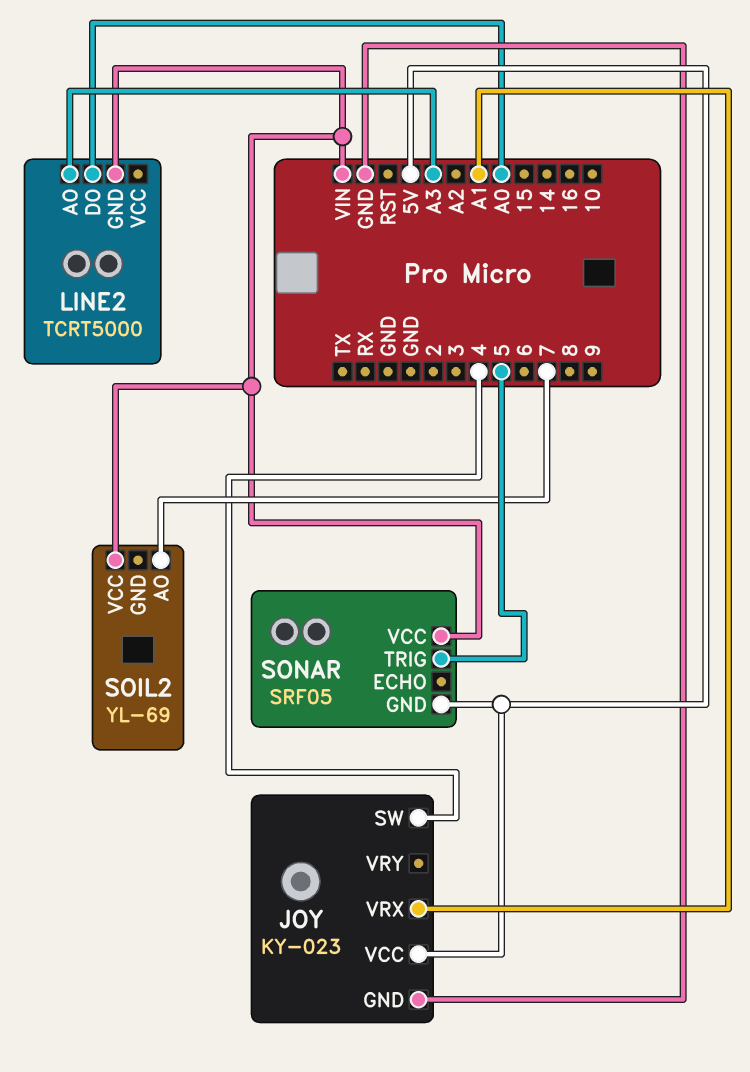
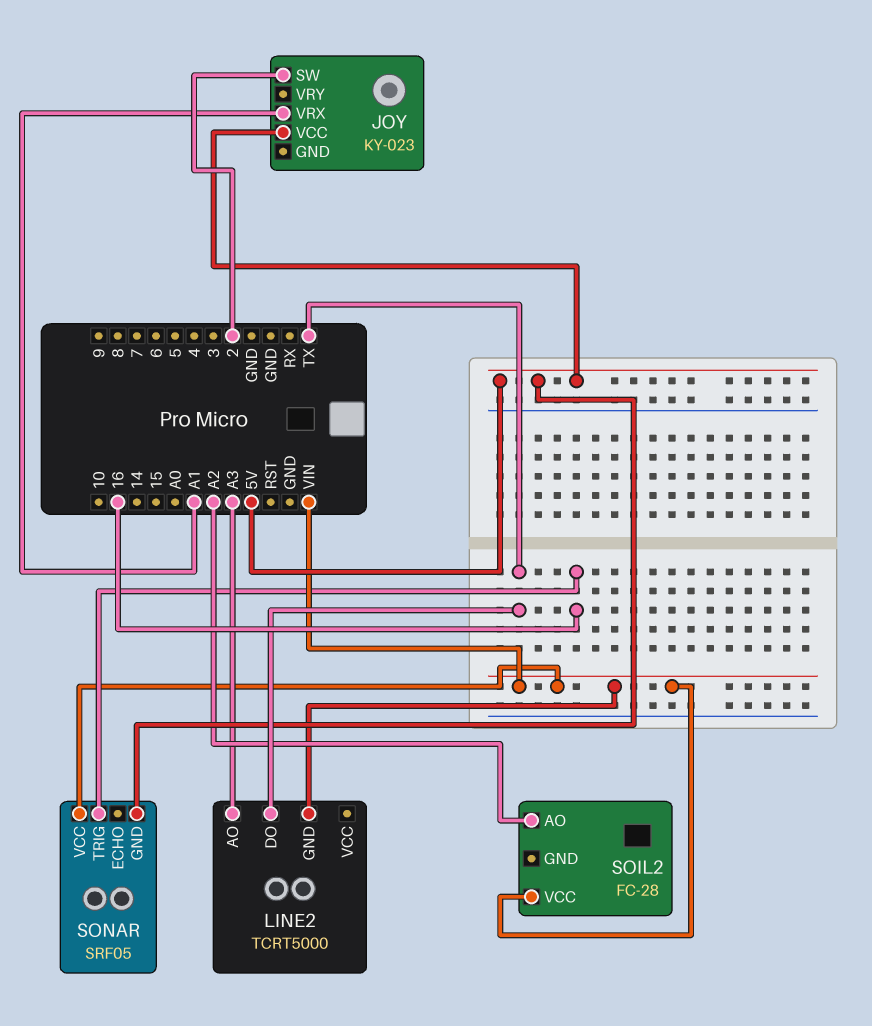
JOY pin GND: GND -> none
JOY pin SW: 4 -> 2
LINE2 pin DO: A0 -> TX
SOIL2: YL-69 -> FC-28
SOIL2 pin AO: 7 -> A2
SONAR pin TRIG: 5 -> 16

